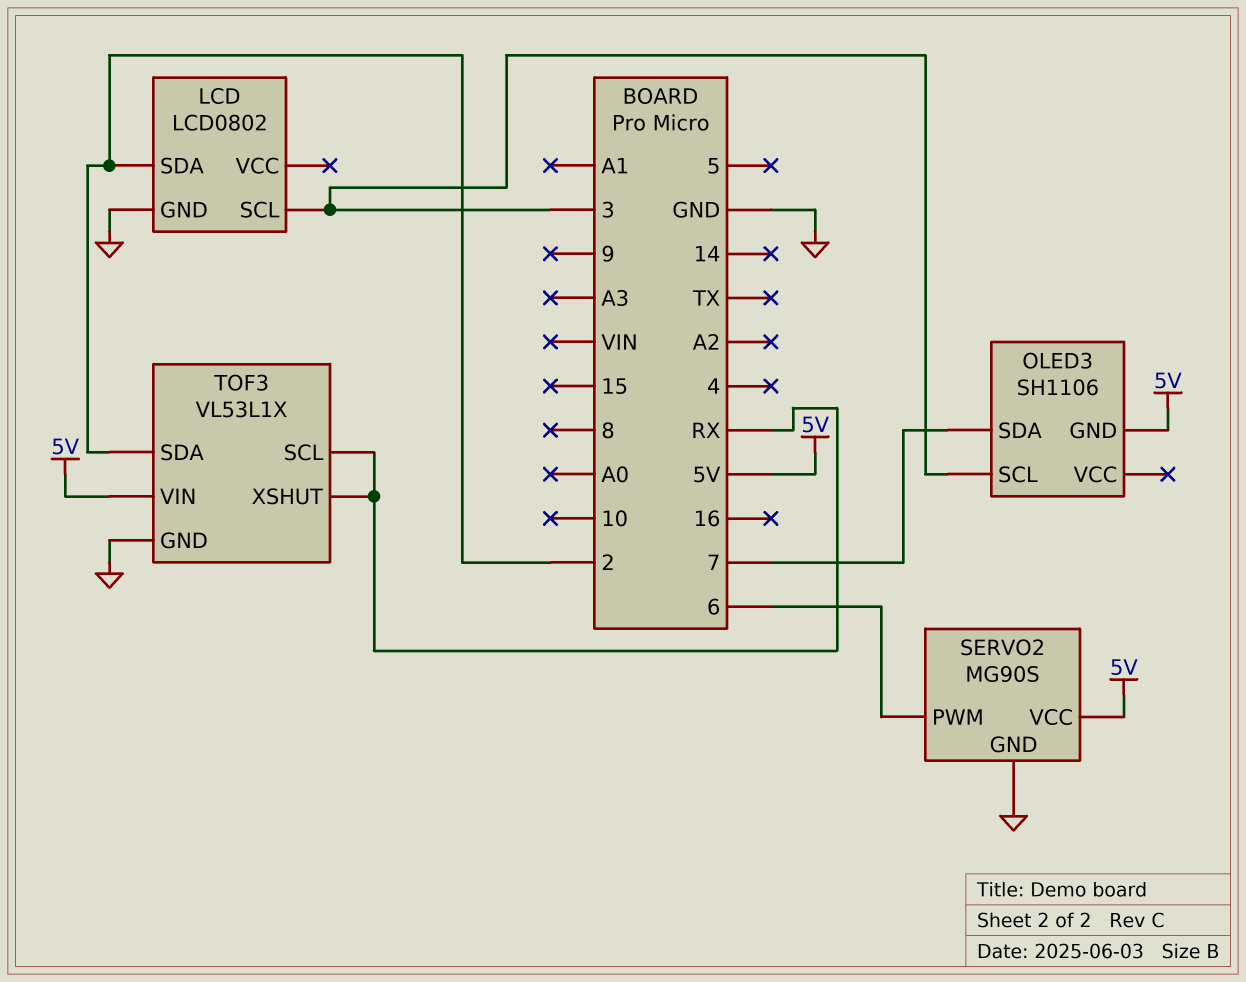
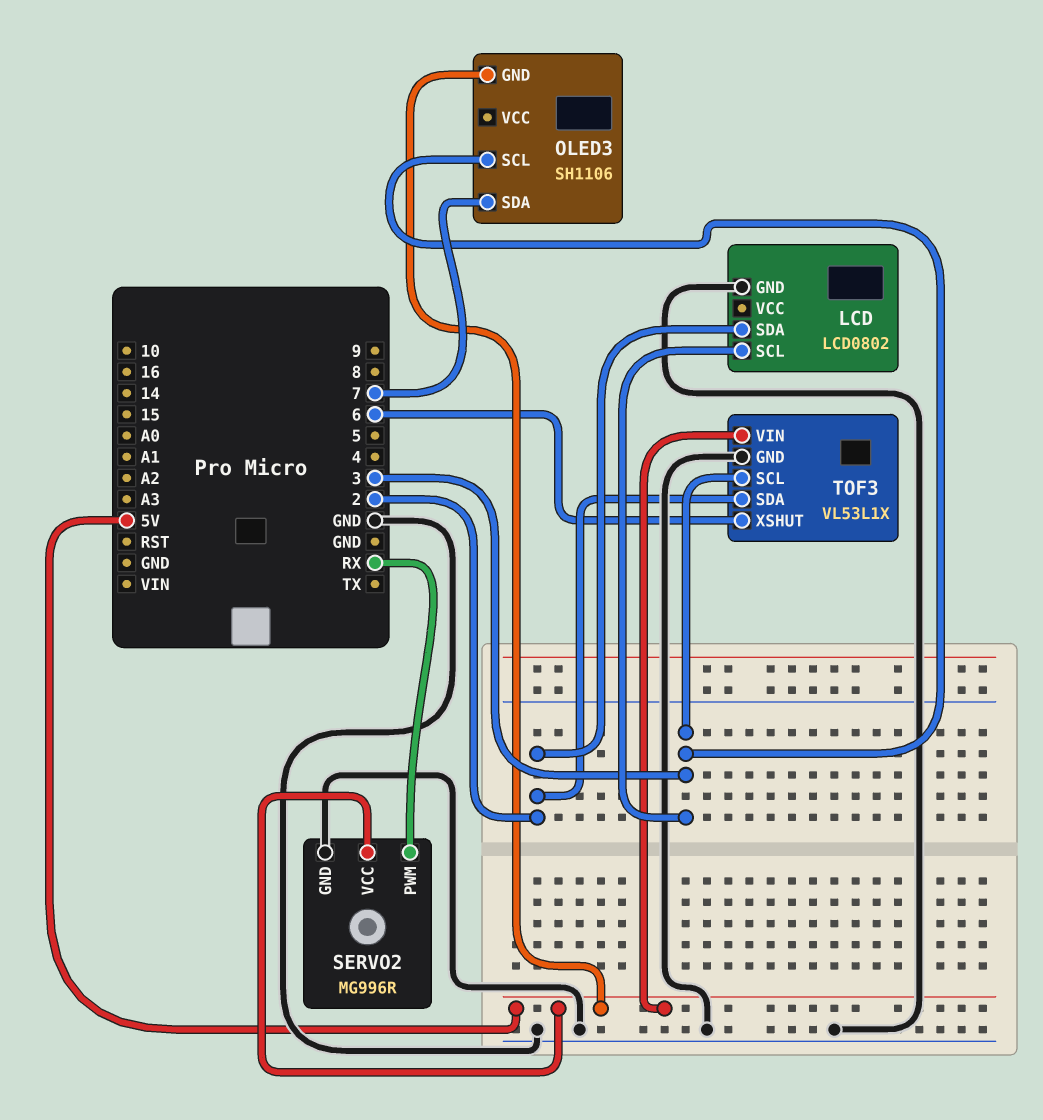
SERVO2: MG90S -> MG996R
SERVO2 pin PWM: 6 -> RX
TOF3 pin SCL: RX -> 3
TOF3 pin XSHUT: RX -> 6

